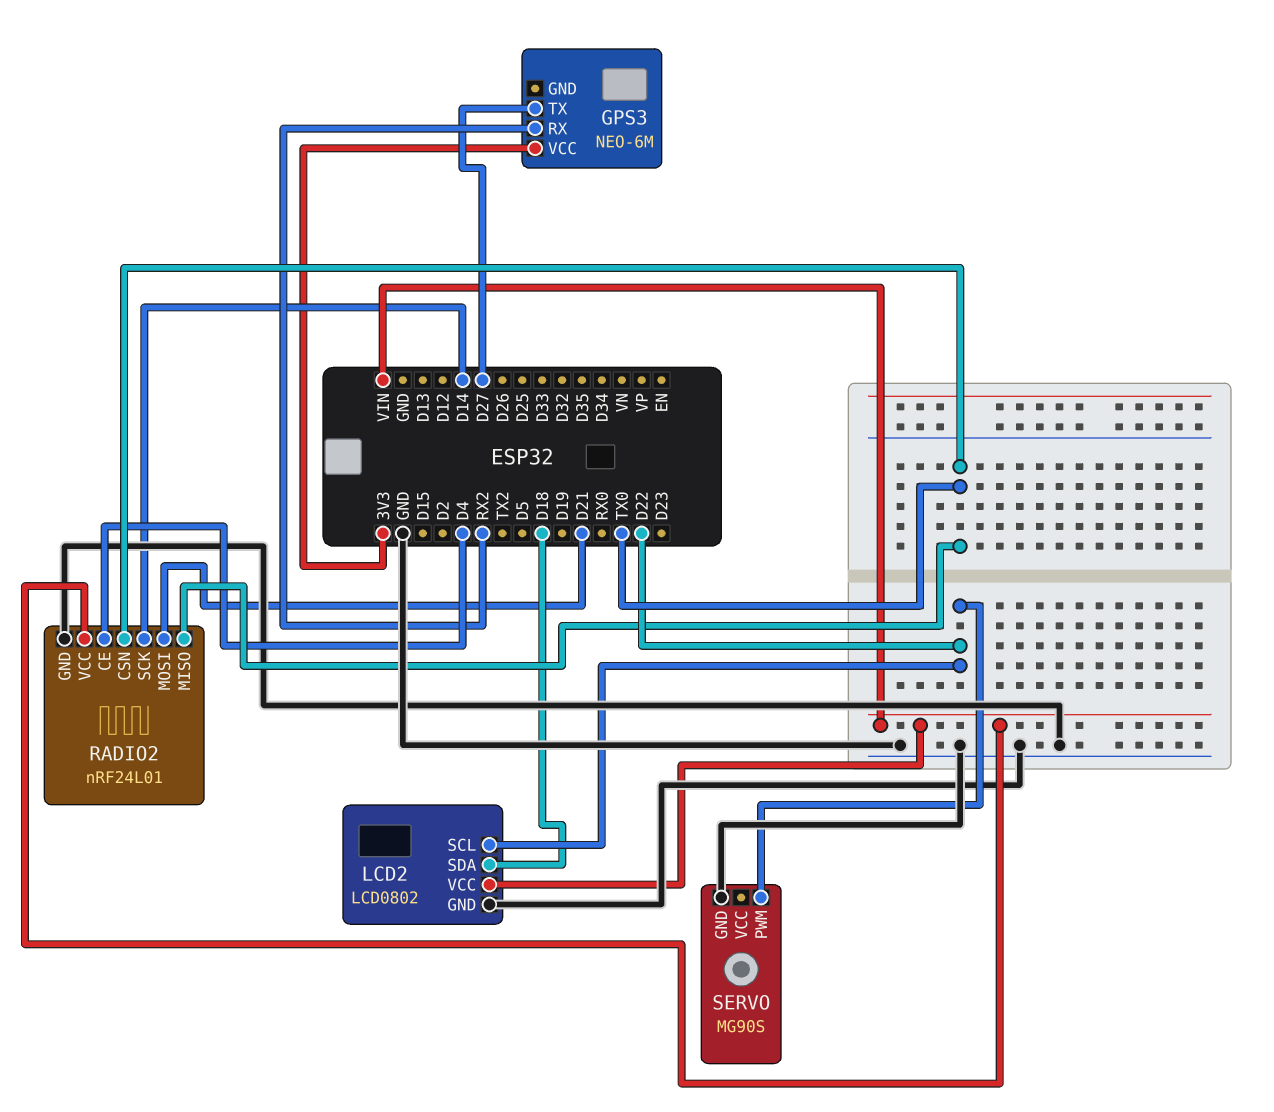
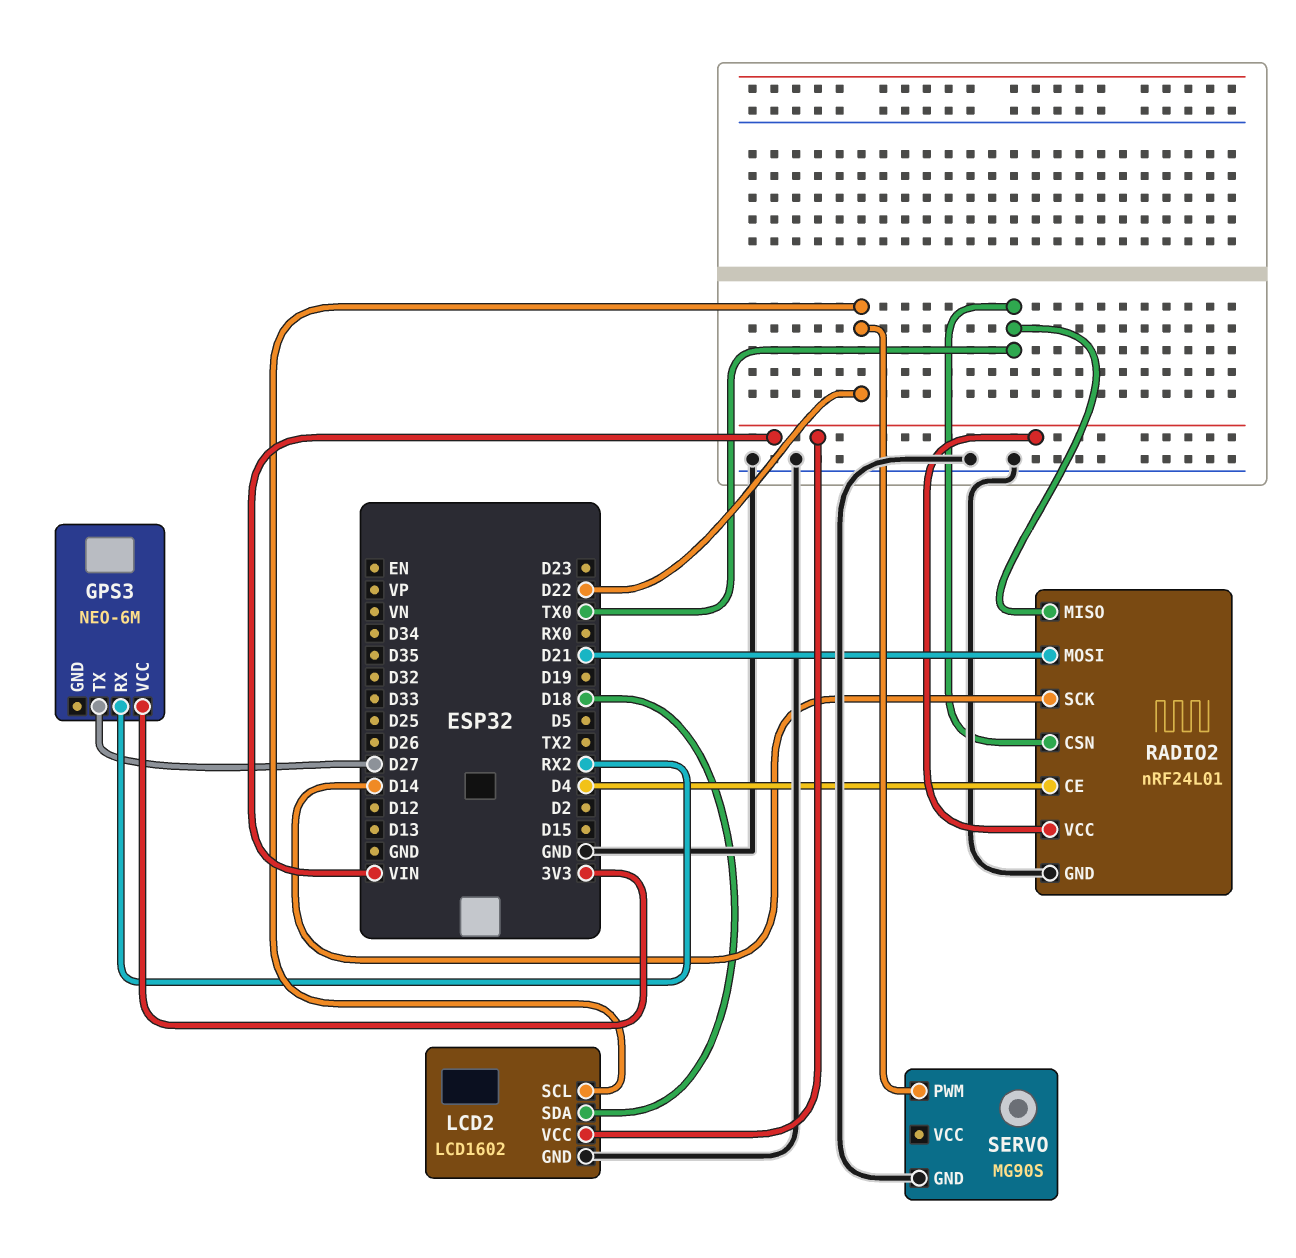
LCD2: LCD0802 -> LCD1602

